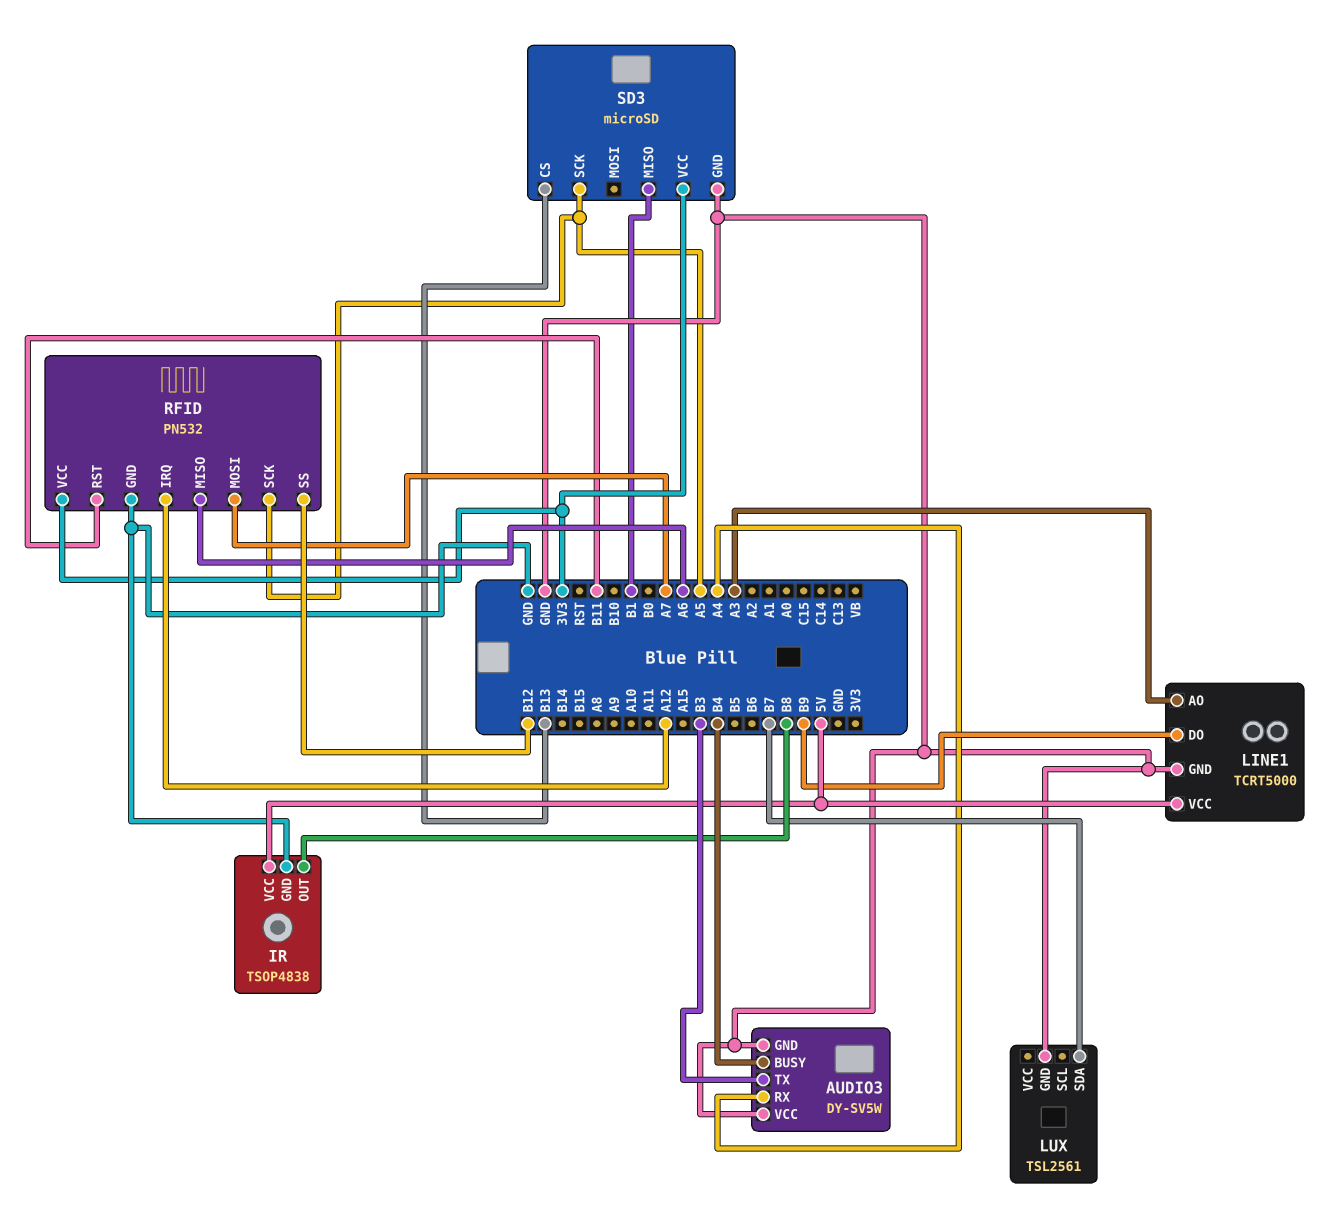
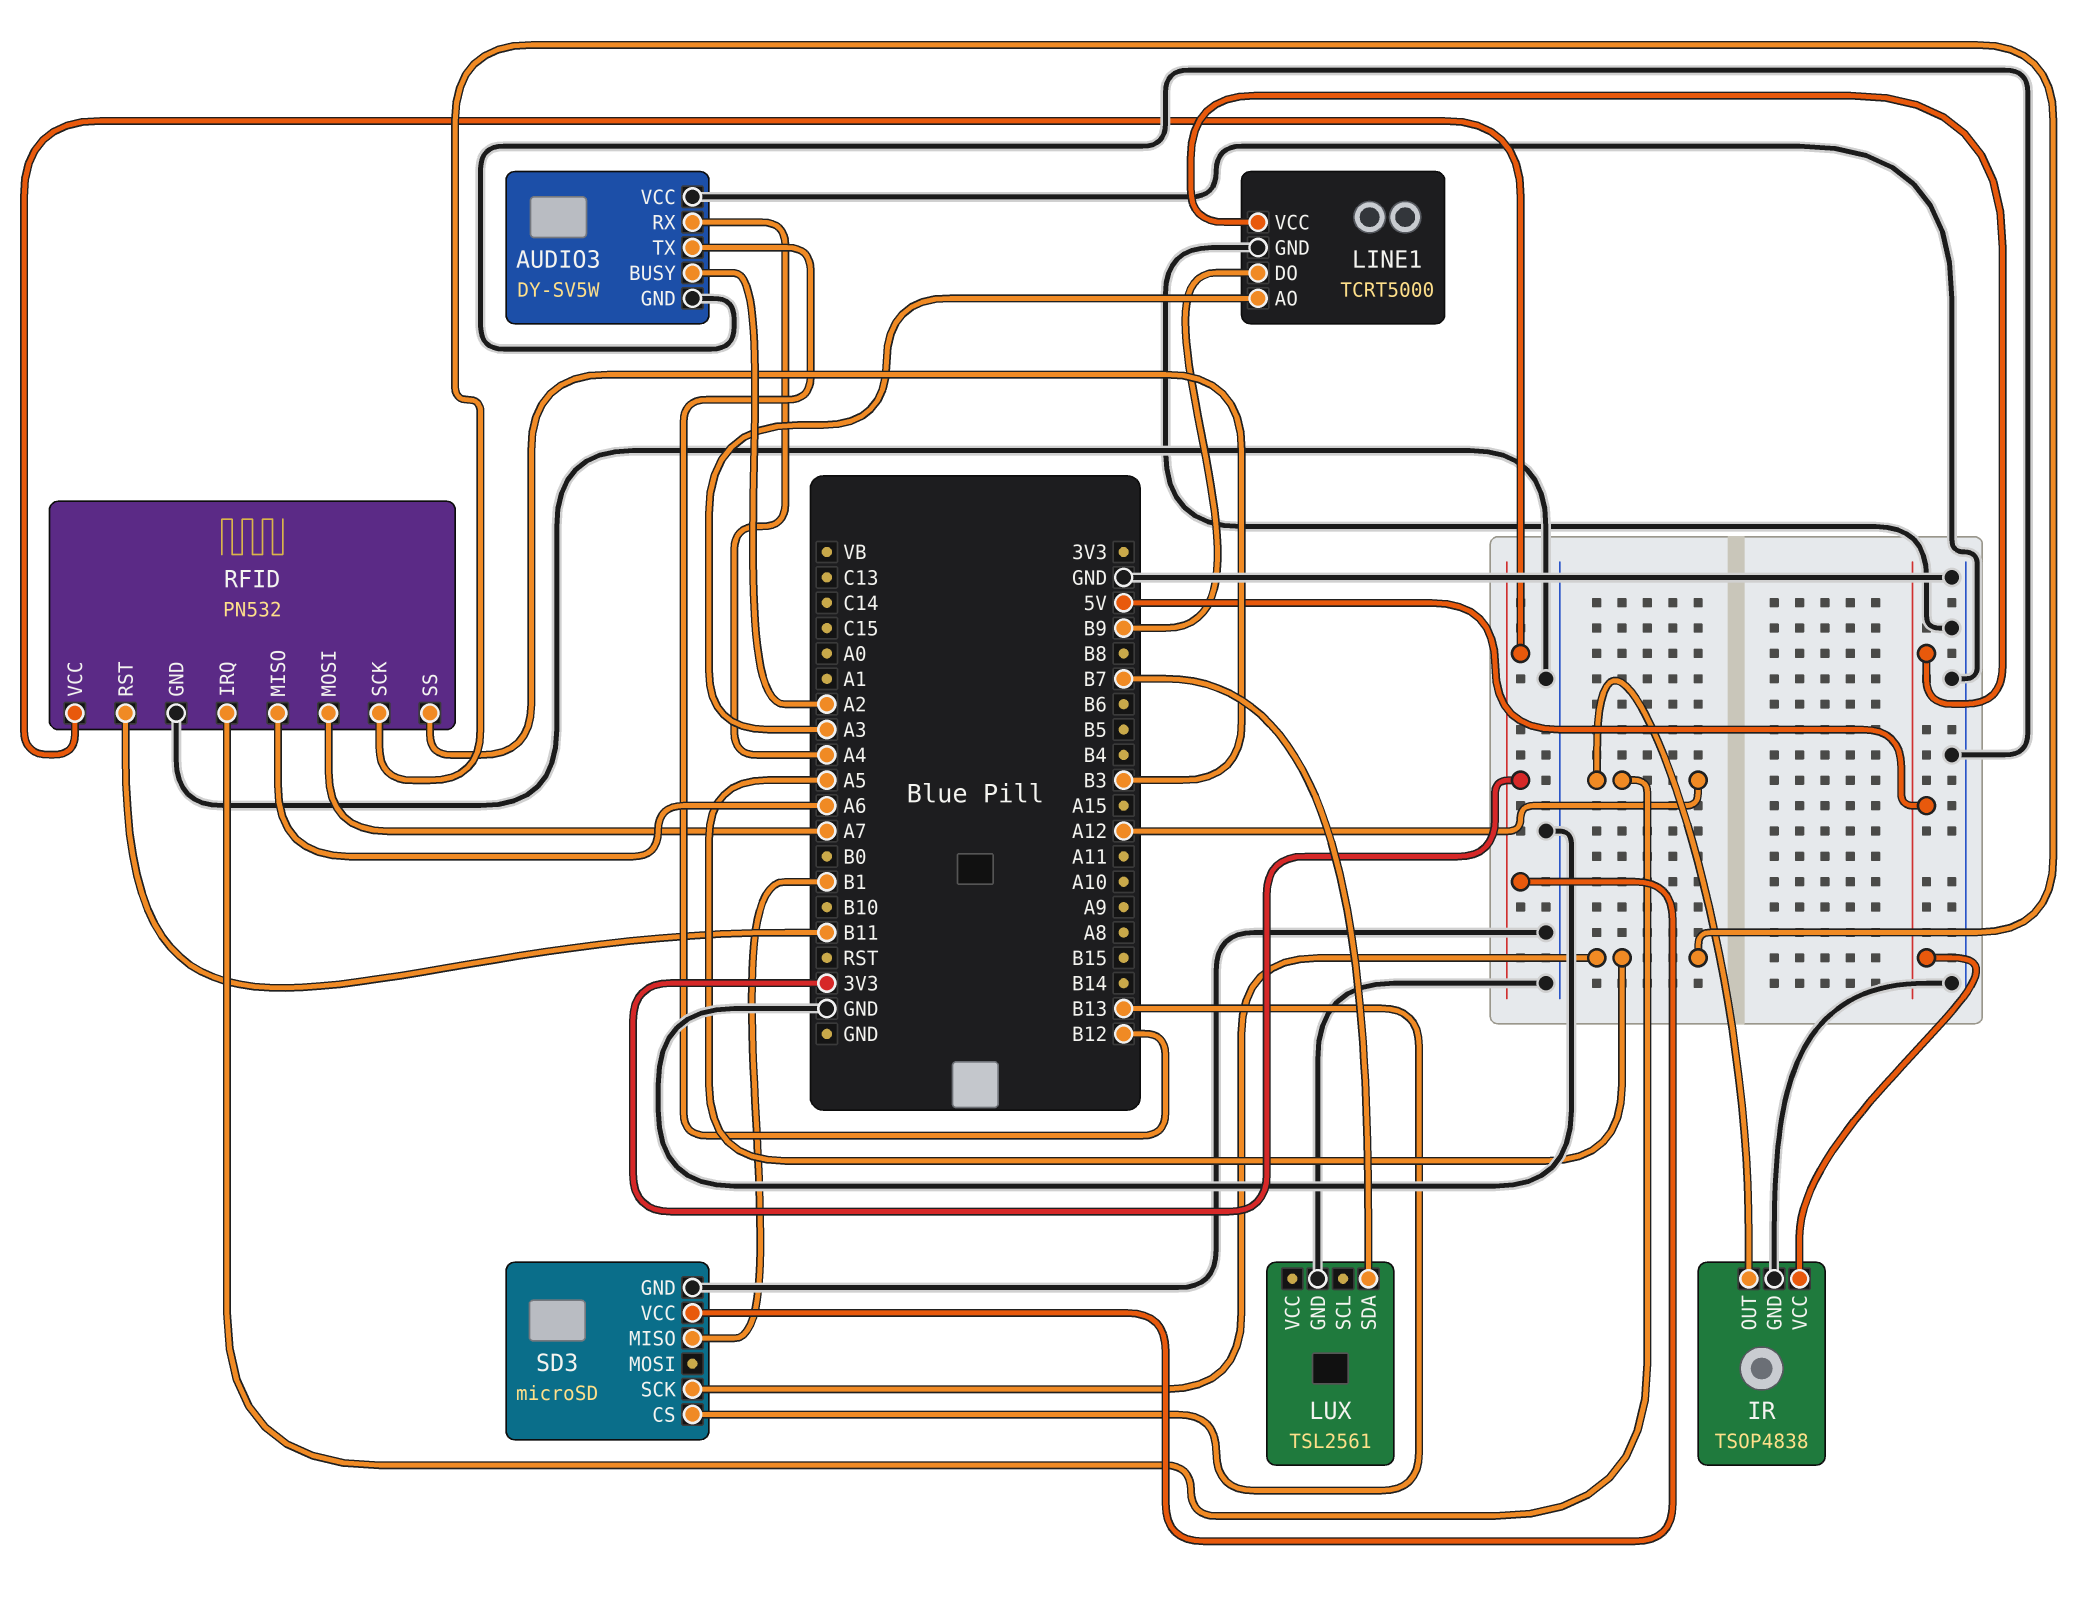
AUDIO3 pin BUSY: B4 -> A2
AUDIO3 pin TX: B3 -> B12
IR pin OUT: B8 -> A12
RFID pin SS: B12 -> B3

